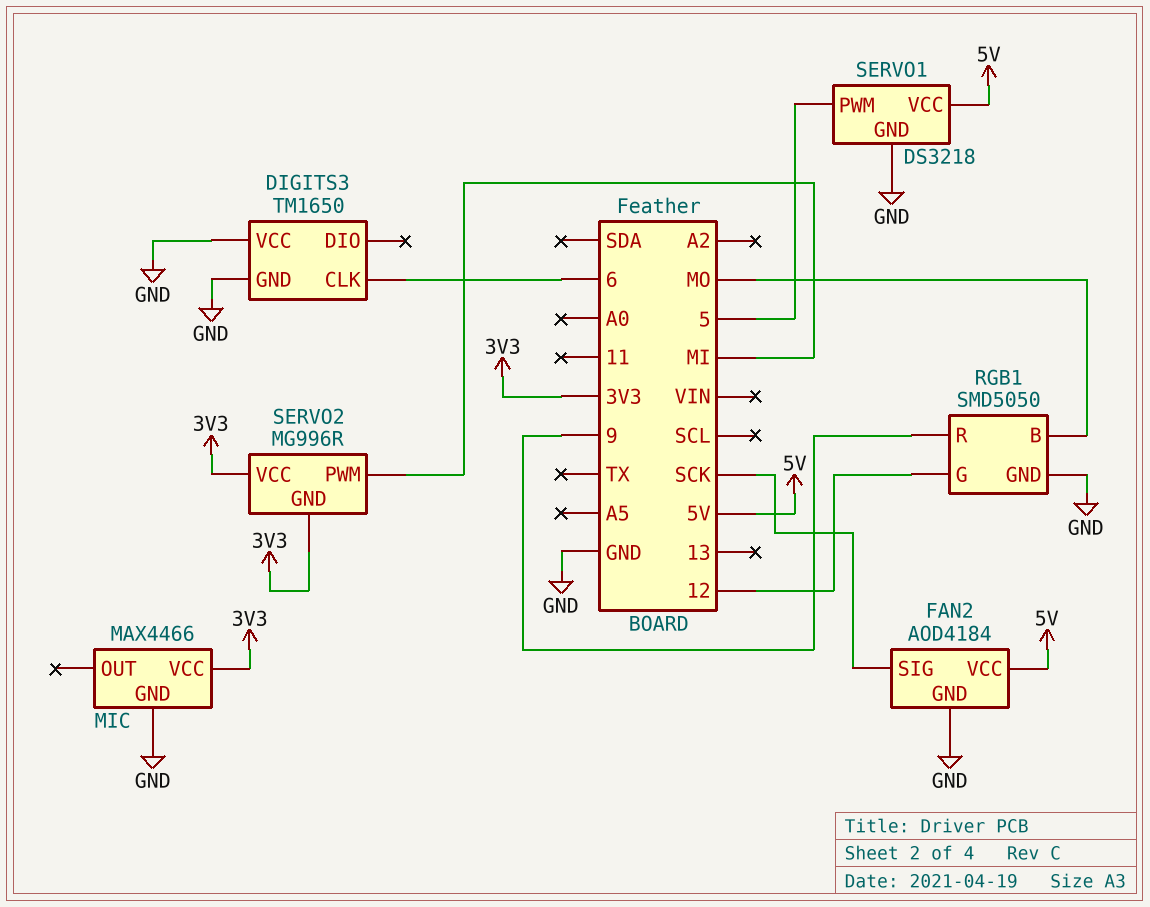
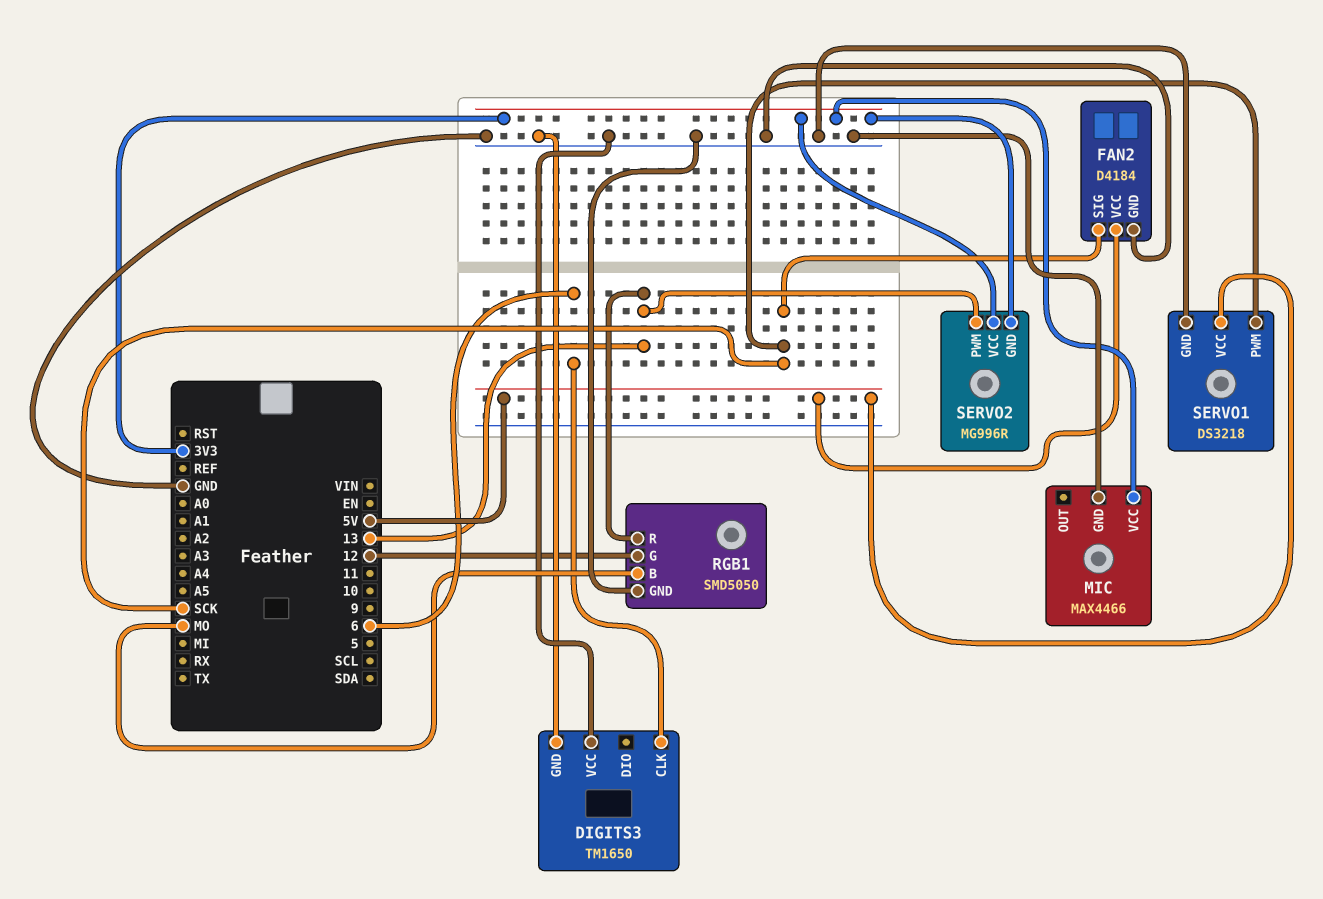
FAN2: AOD4184 -> D4184
RGB1 pin R: 9 -> 13
SERVO1 pin PWM: 5 -> SCK
SERVO2 pin PWM: MI -> 13

